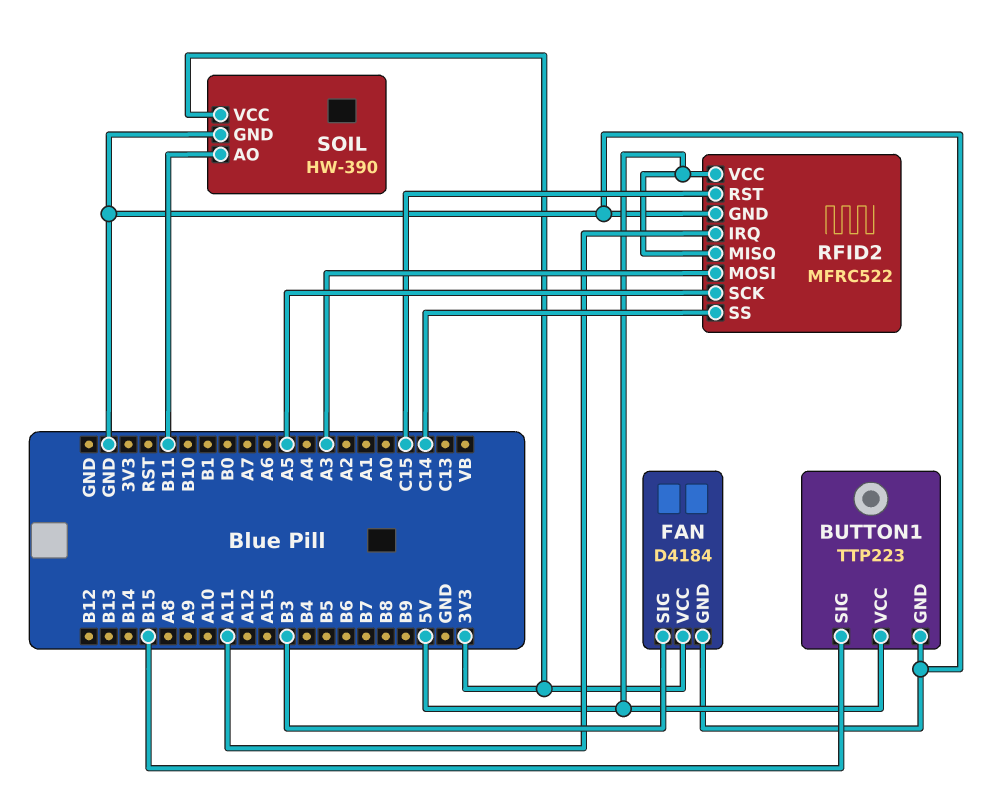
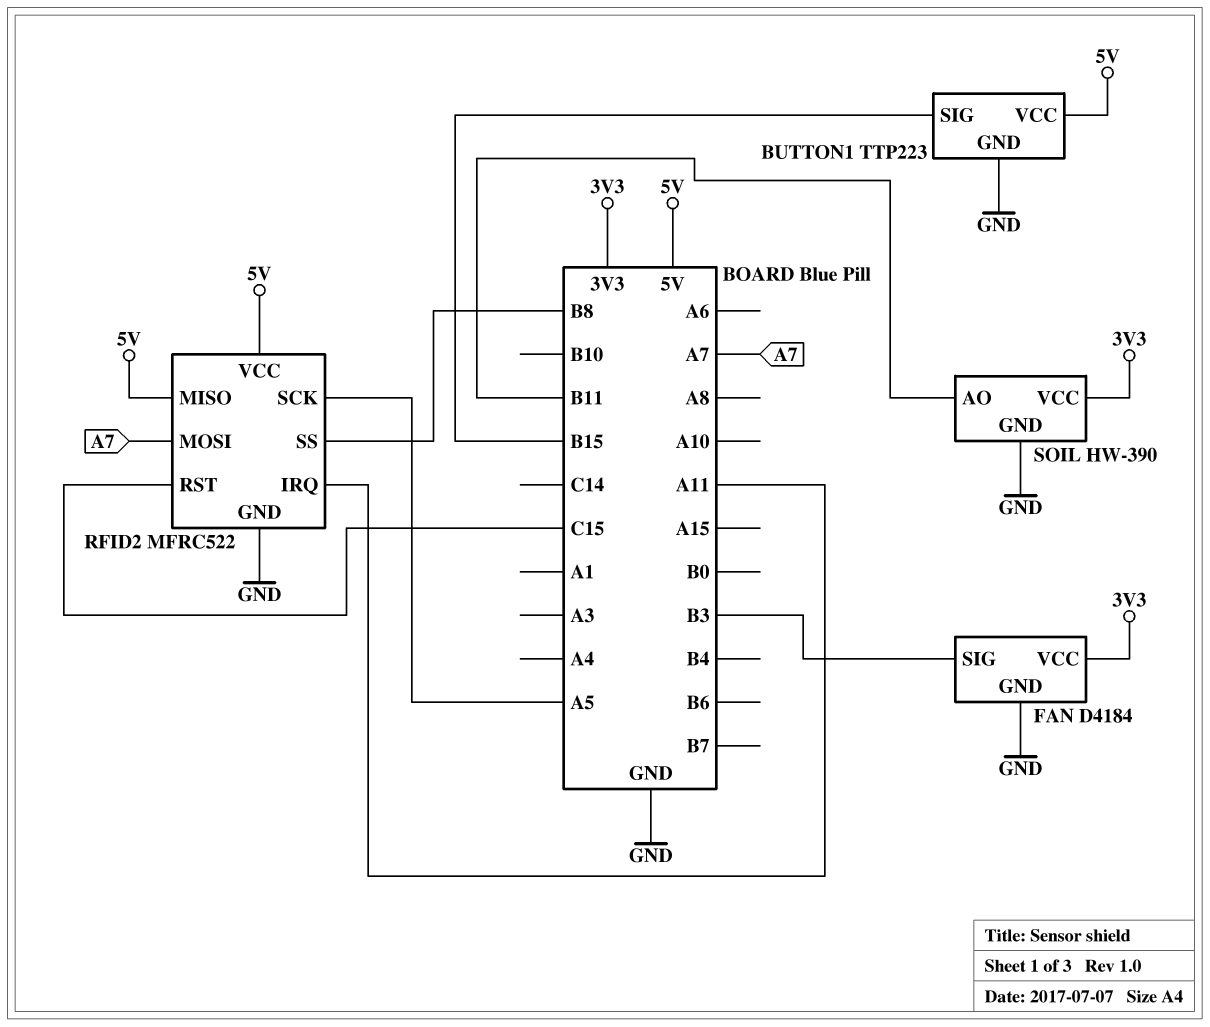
RFID2 pin MOSI: A3 -> A7
RFID2 pin SS: C14 -> B8

